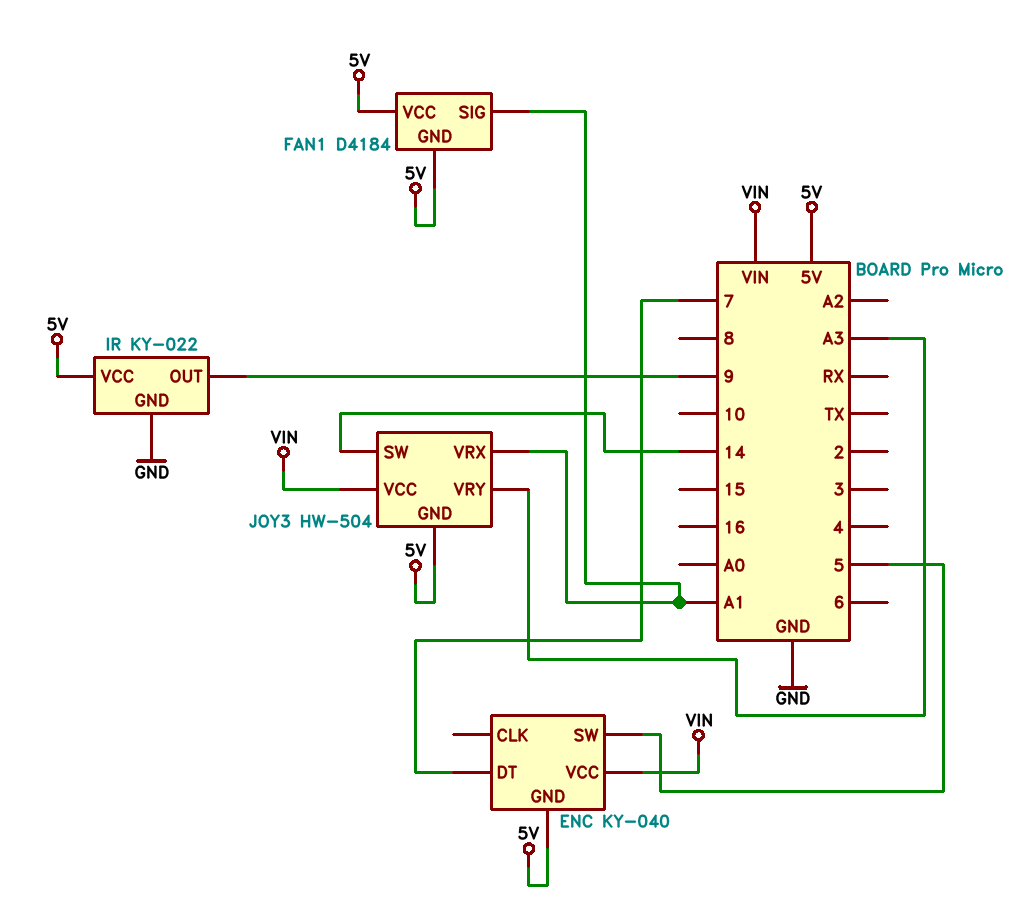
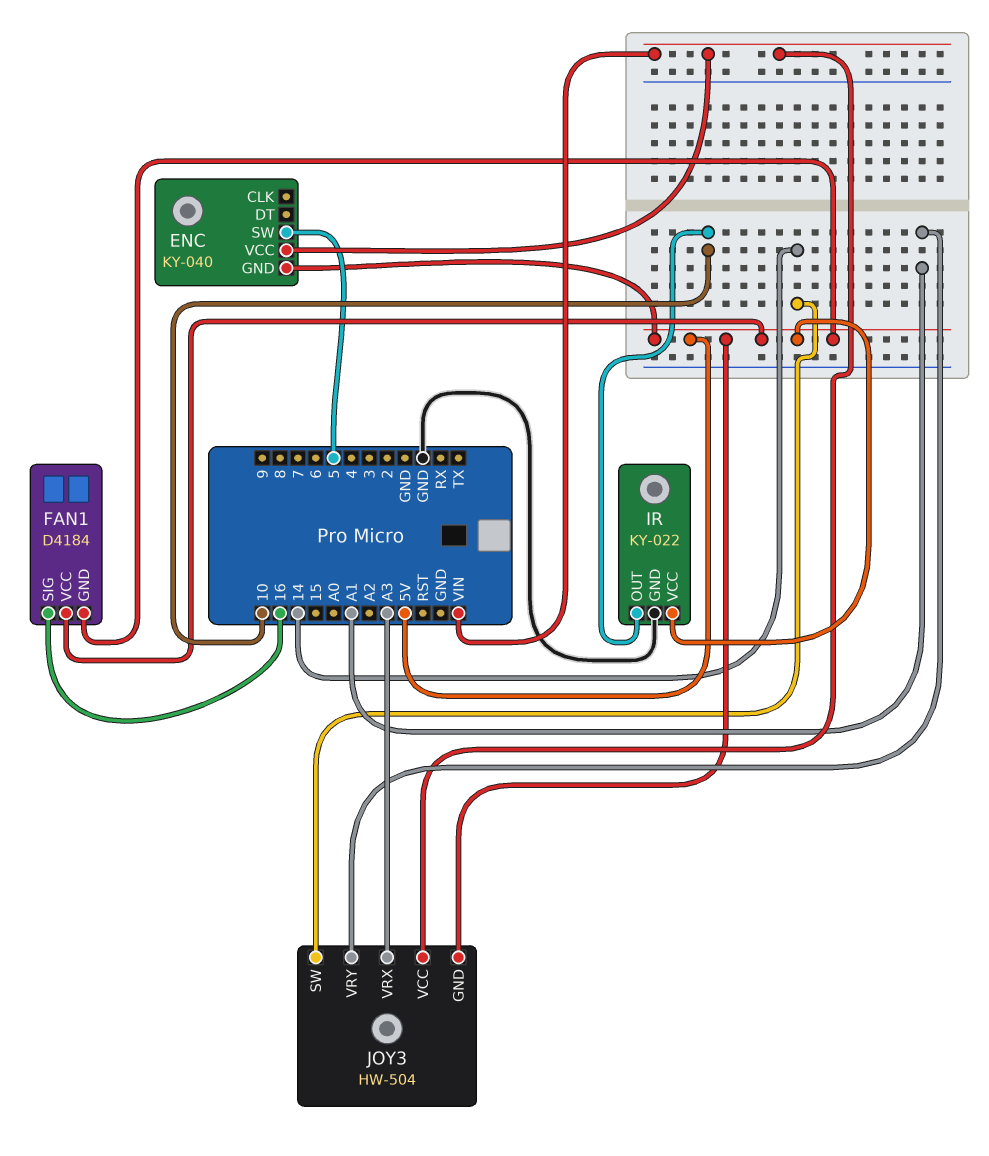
ENC pin DT: 7 -> none
FAN1 pin SIG: A1 -> 16
IR pin OUT: 9 -> 10
JOY3 pin VRX: A1 -> A3
JOY3 pin VRY: A3 -> A1

